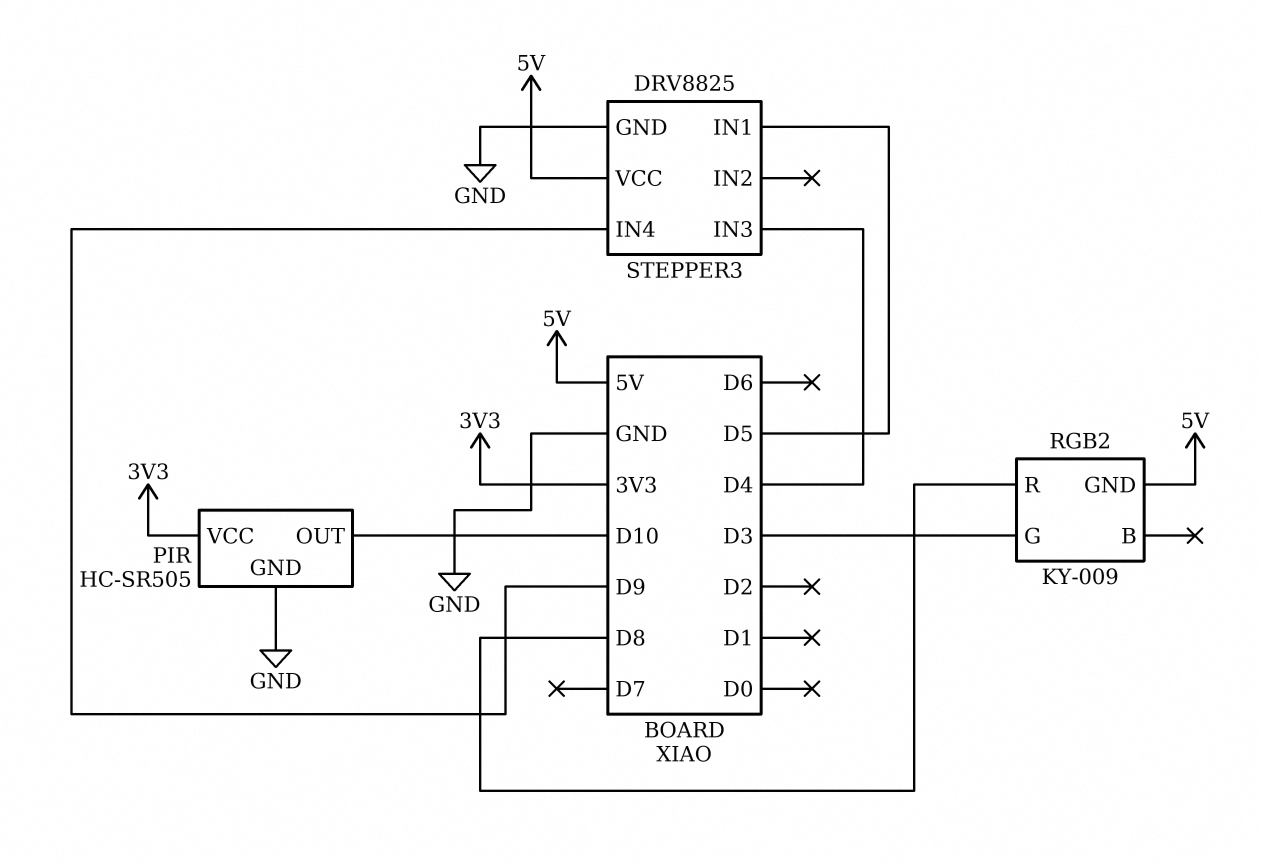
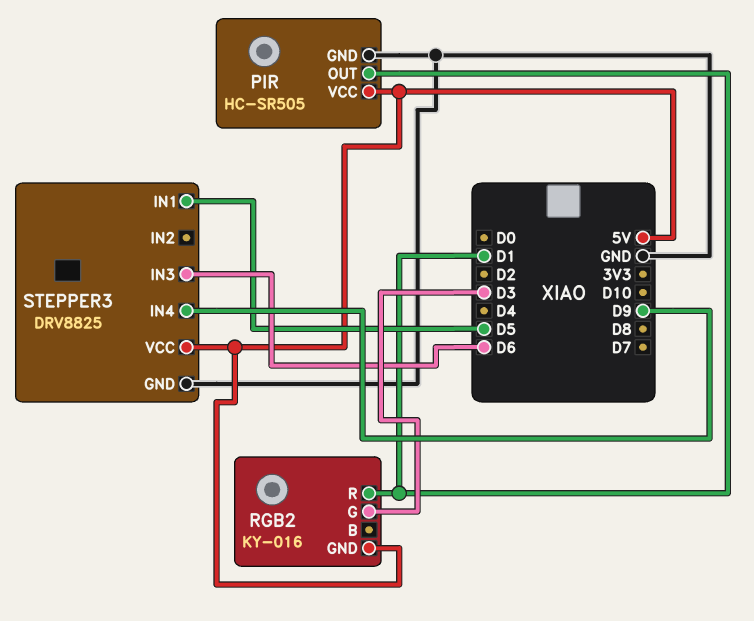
PIR pin OUT: D10 -> D1
PIR pin VCC: 3V3 -> 5V
RGB2: KY-009 -> KY-016
RGB2 pin R: D8 -> D1
STEPPER3 pin IN3: D4 -> D6

